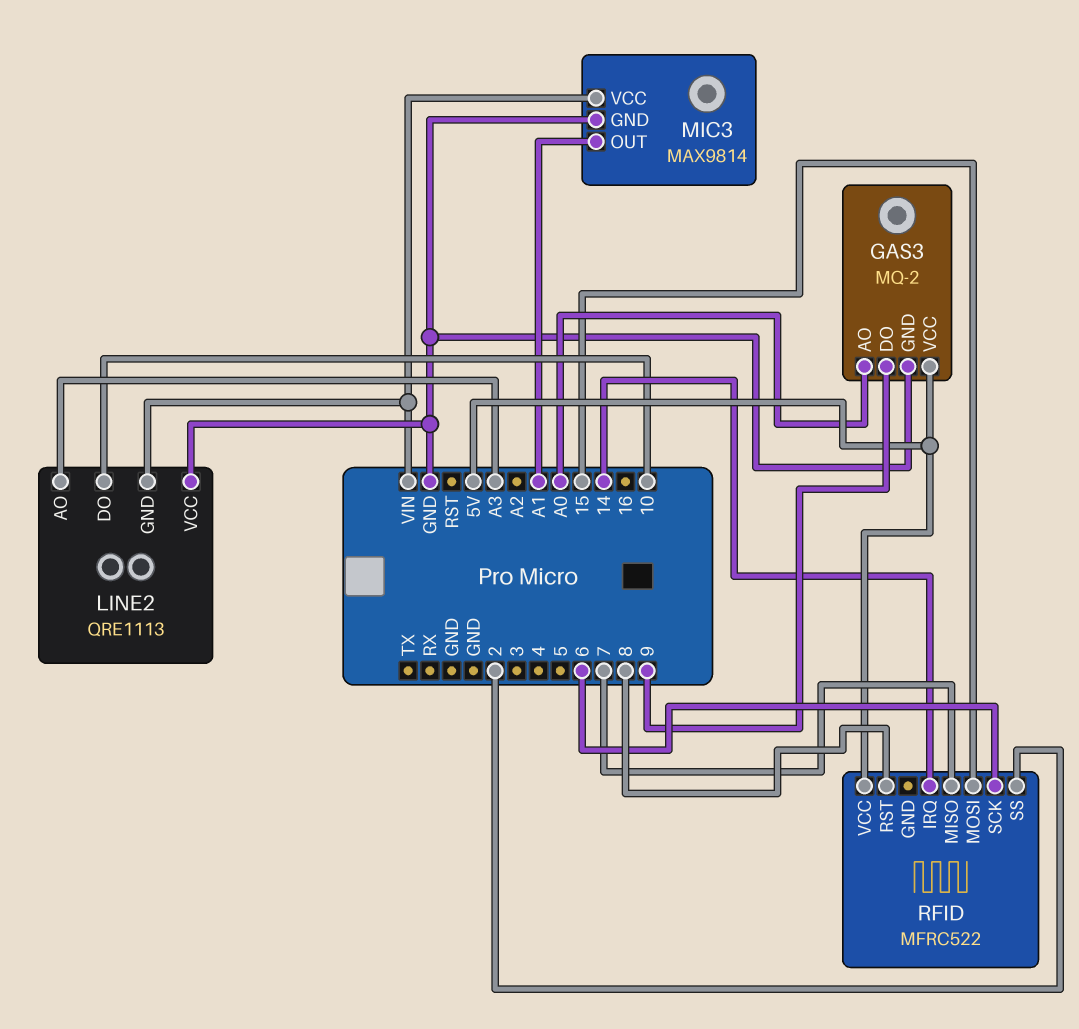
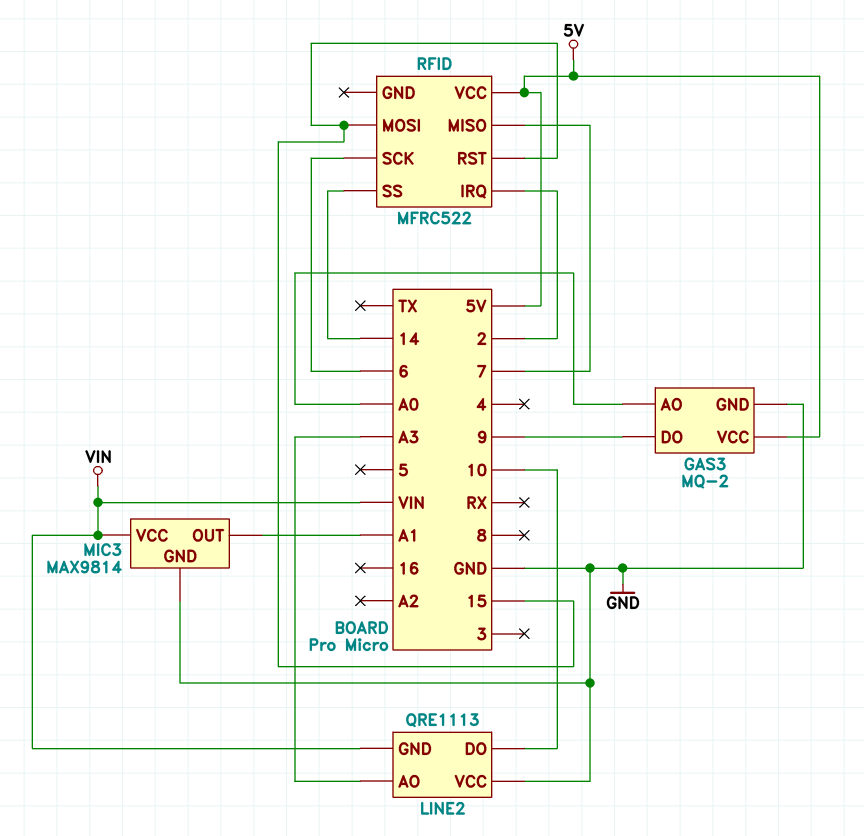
RFID pin IRQ: 14 -> 2
RFID pin RST: 8 -> 15
RFID pin SS: 2 -> 14

